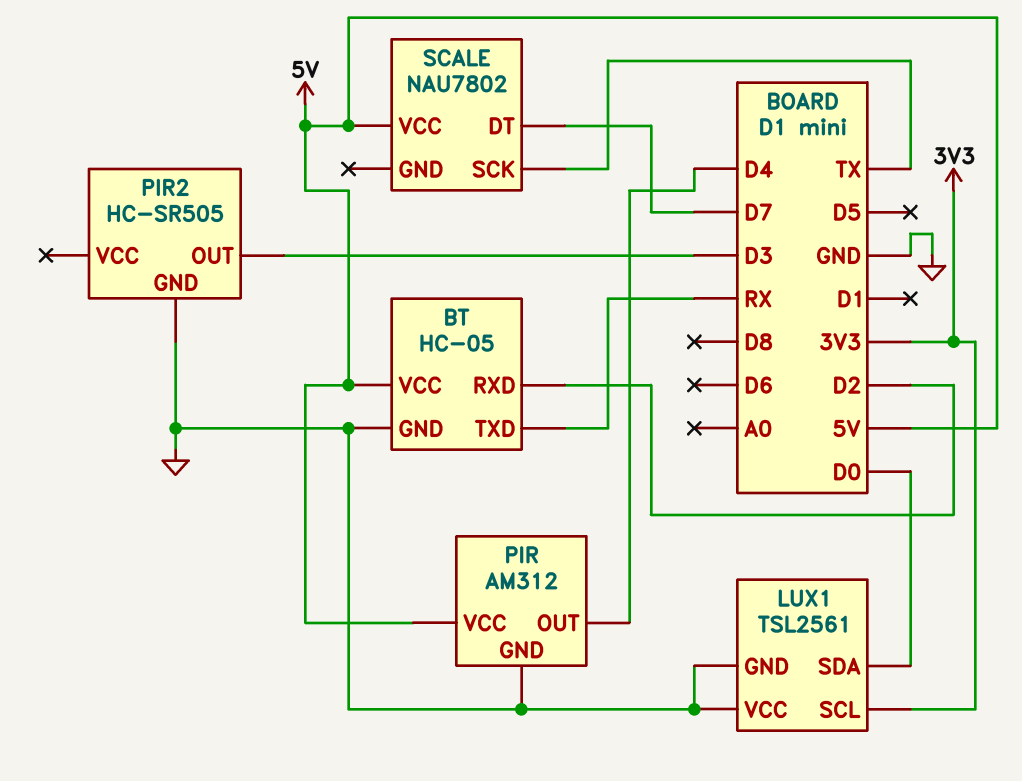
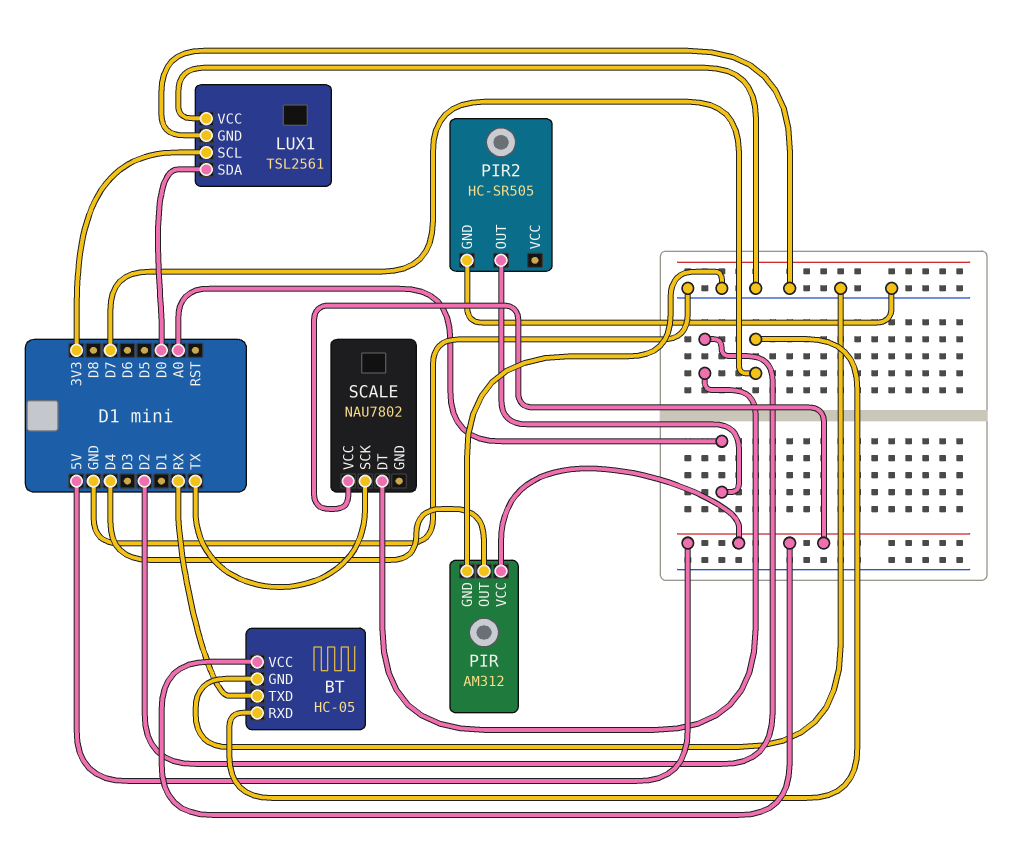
BT pin RXD: D2 -> D7
PIR2 pin OUT: D3 -> A0
SCALE pin DT: D7 -> D2

